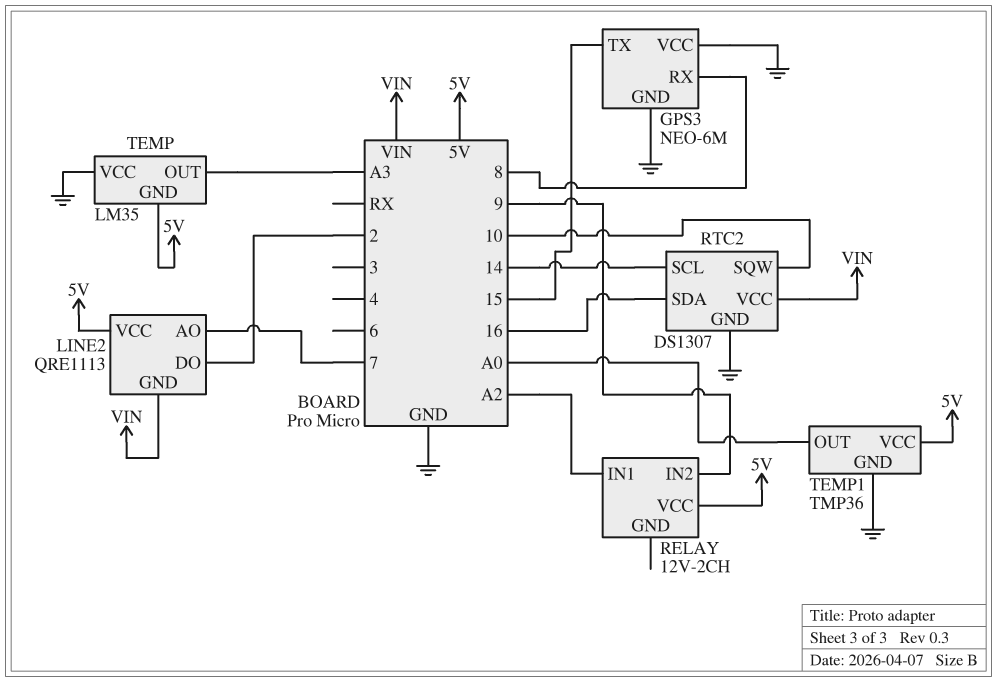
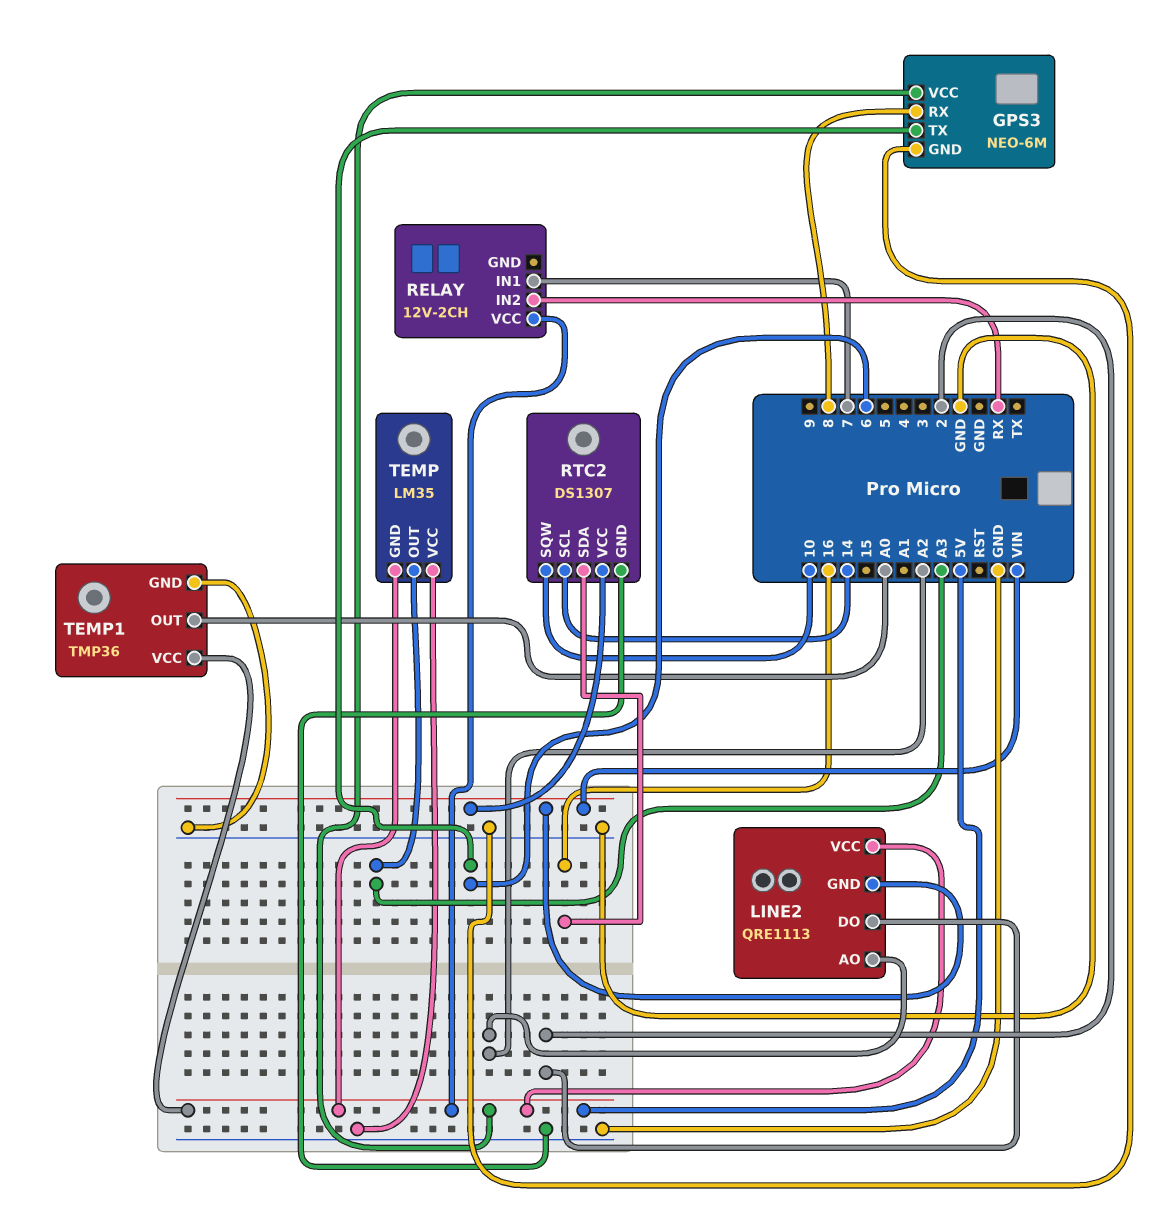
GPS3 pin TX: 15 -> 6
GPS3 pin VCC: GND -> 5V
LINE2 pin AO: 7 -> A2
RELAY pin IN1: A2 -> 7
RELAY pin IN2: 9 -> RX

